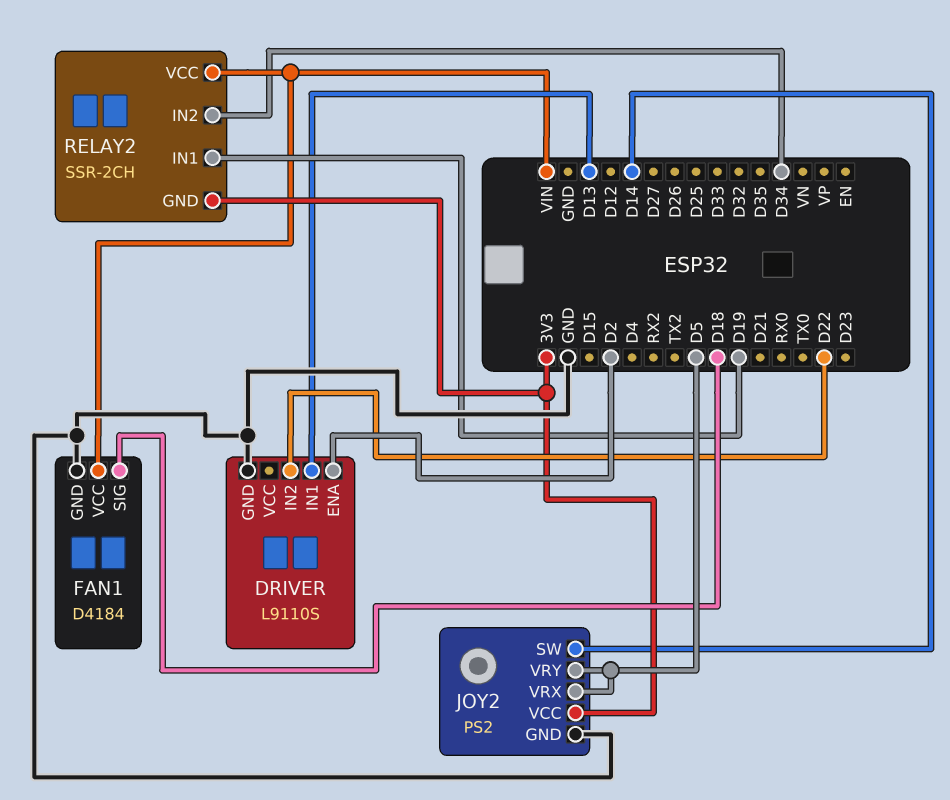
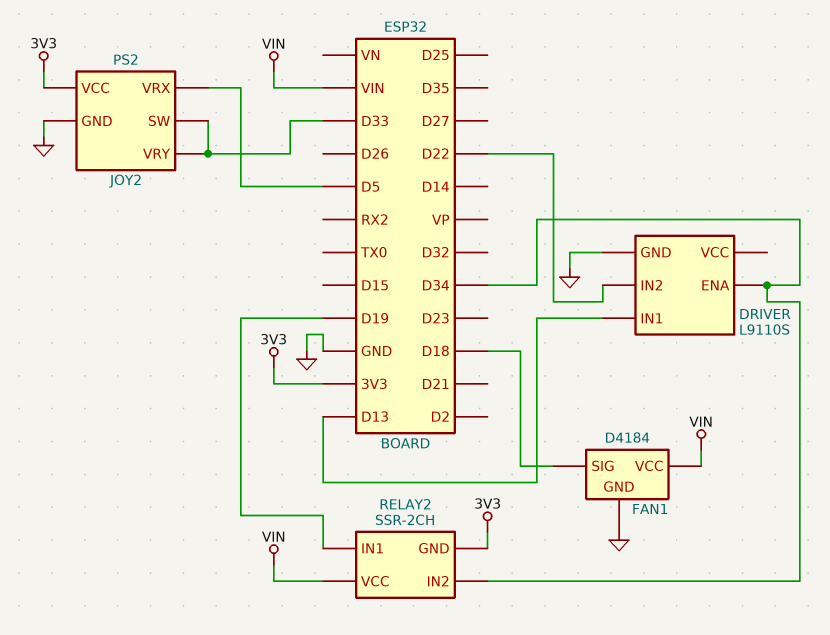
DRIVER pin ENA: D2 -> D34
JOY2 pin SW: D14 -> D33
JOY2 pin VRY: D5 -> D33

